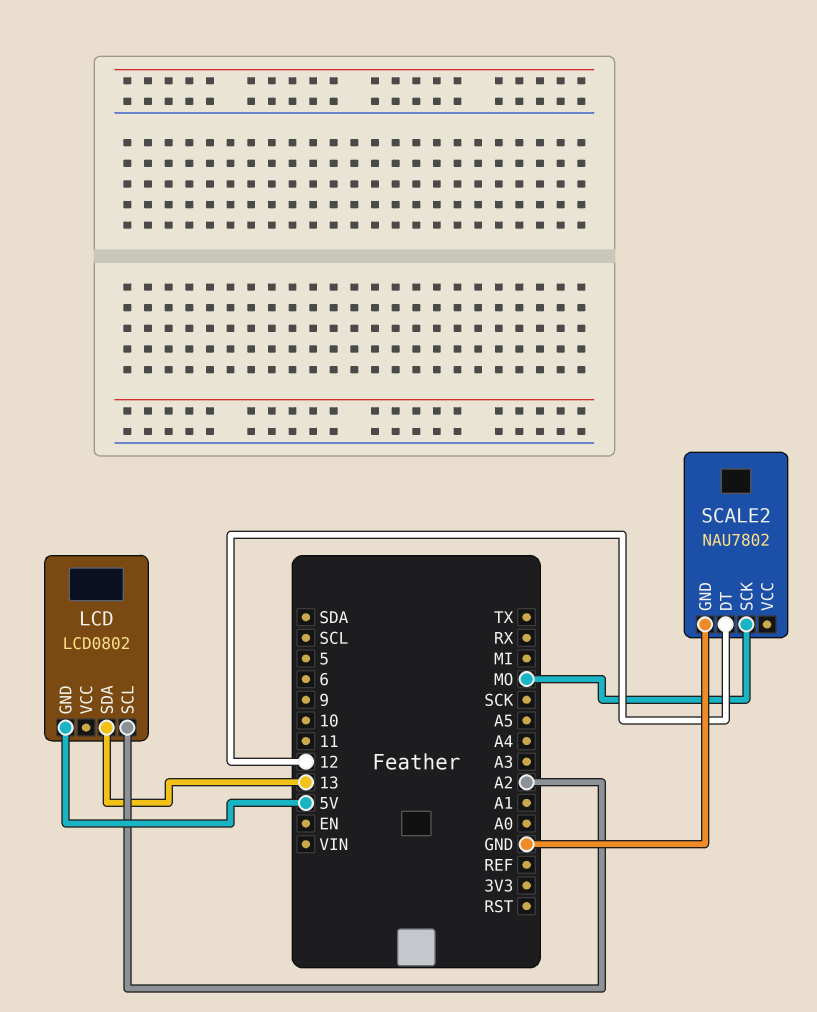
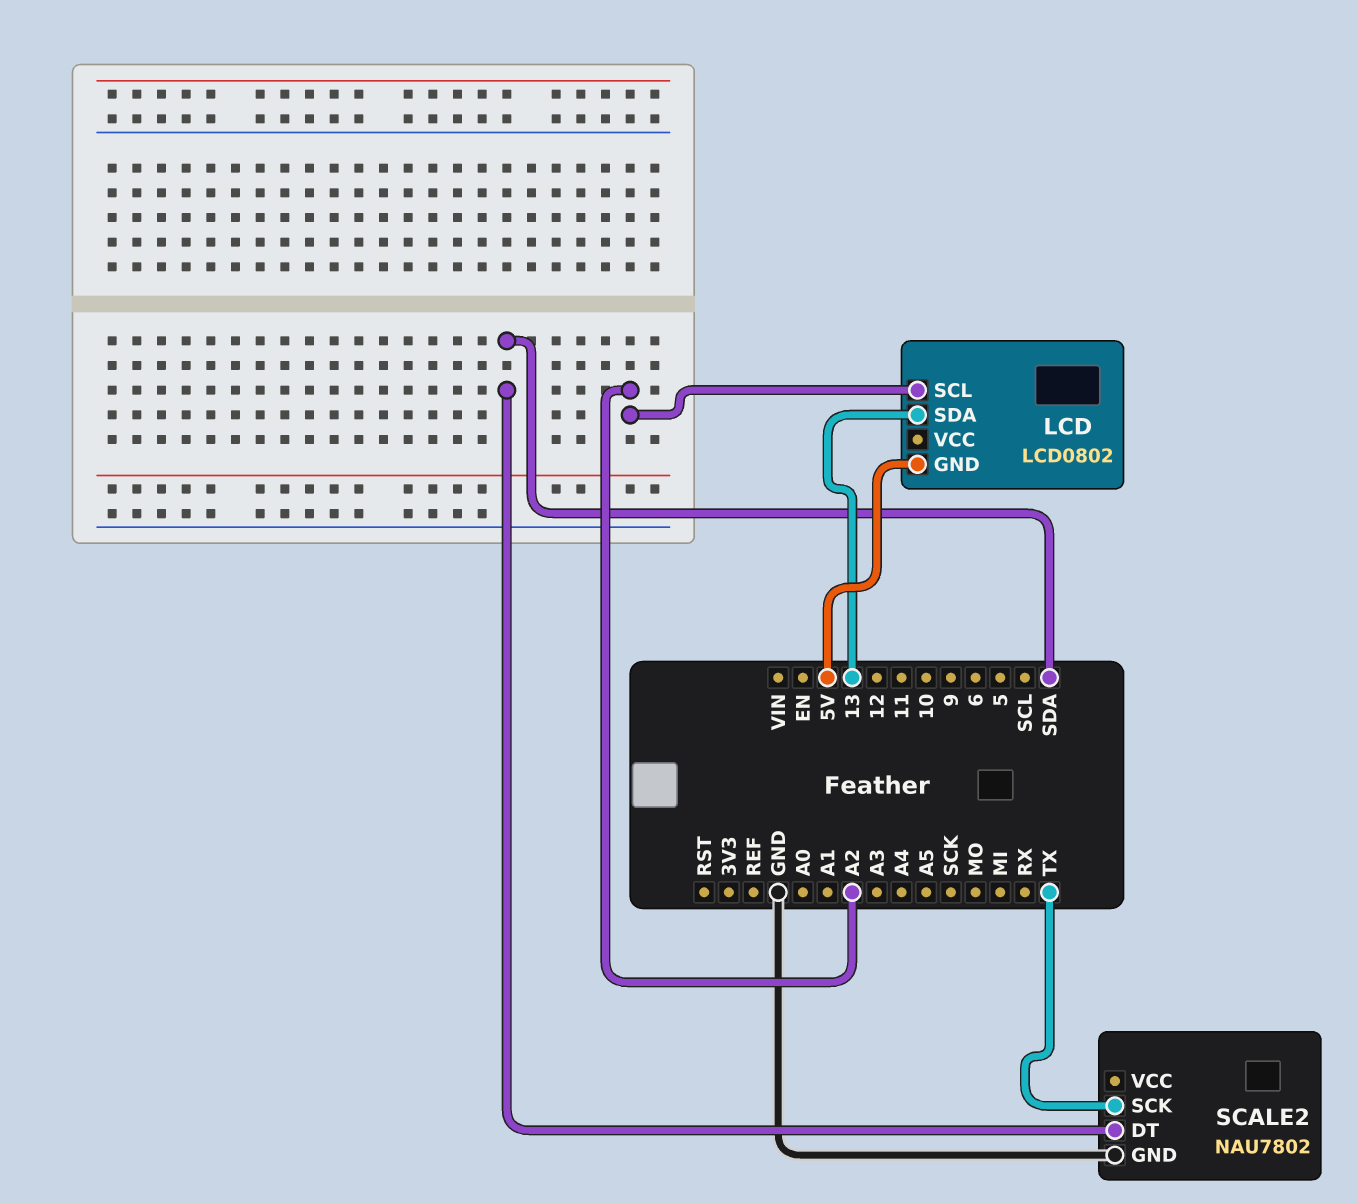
SCALE2 pin DT: 12 -> SDA
SCALE2 pin SCK: MO -> TX

